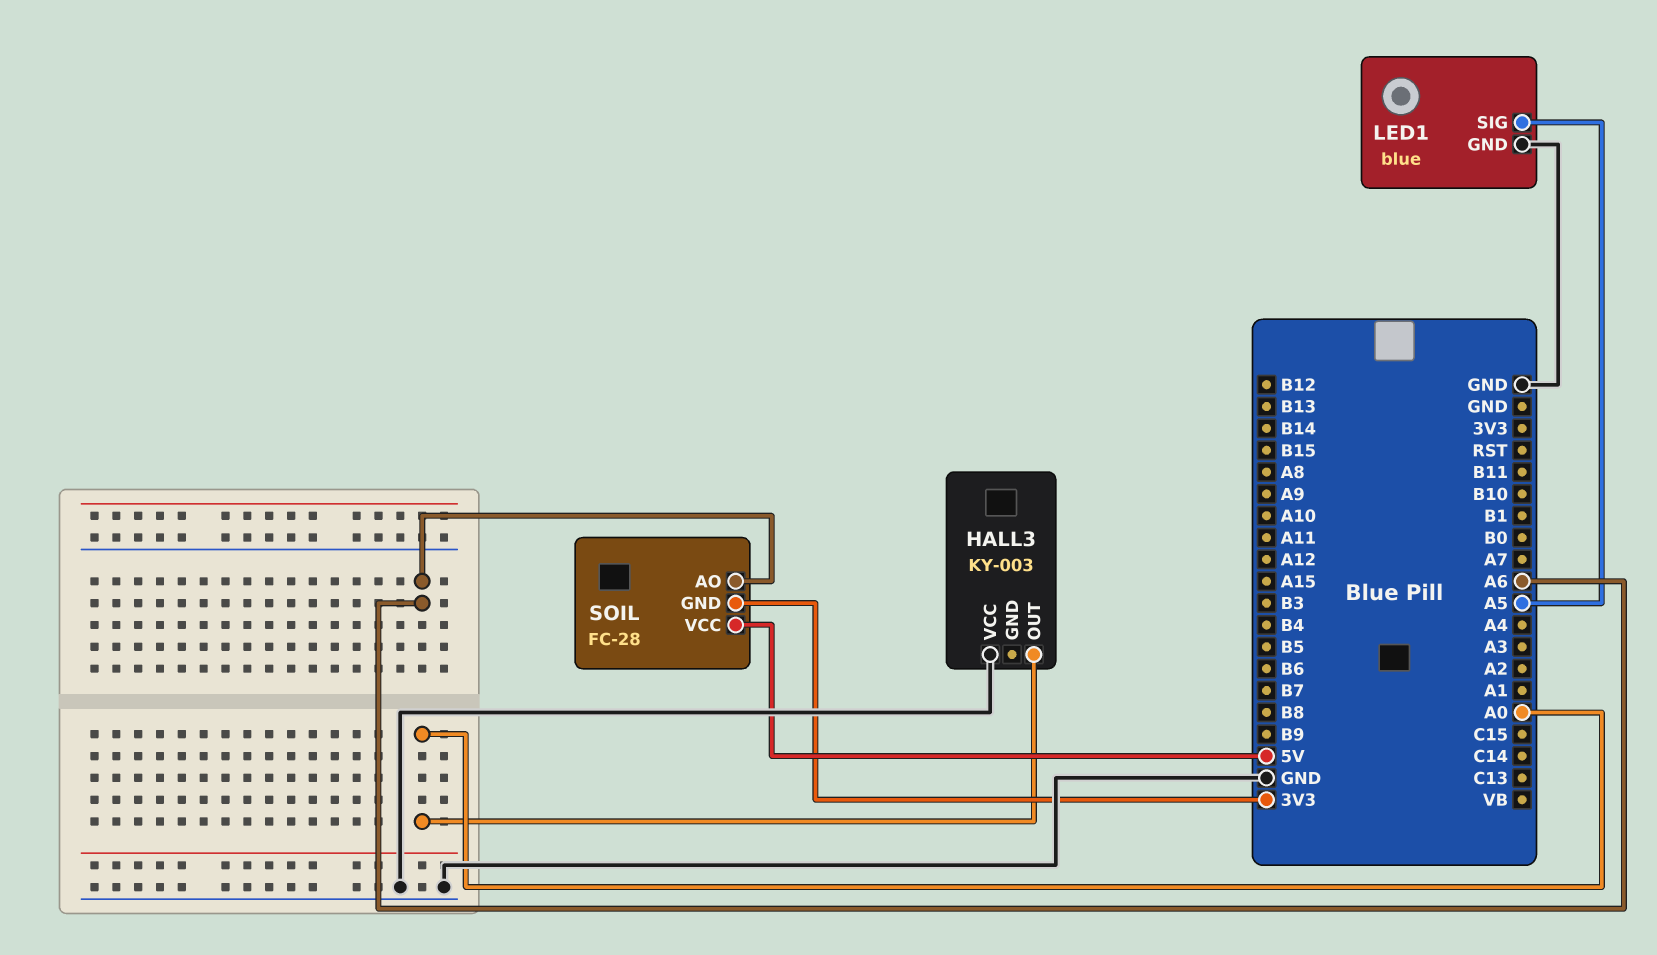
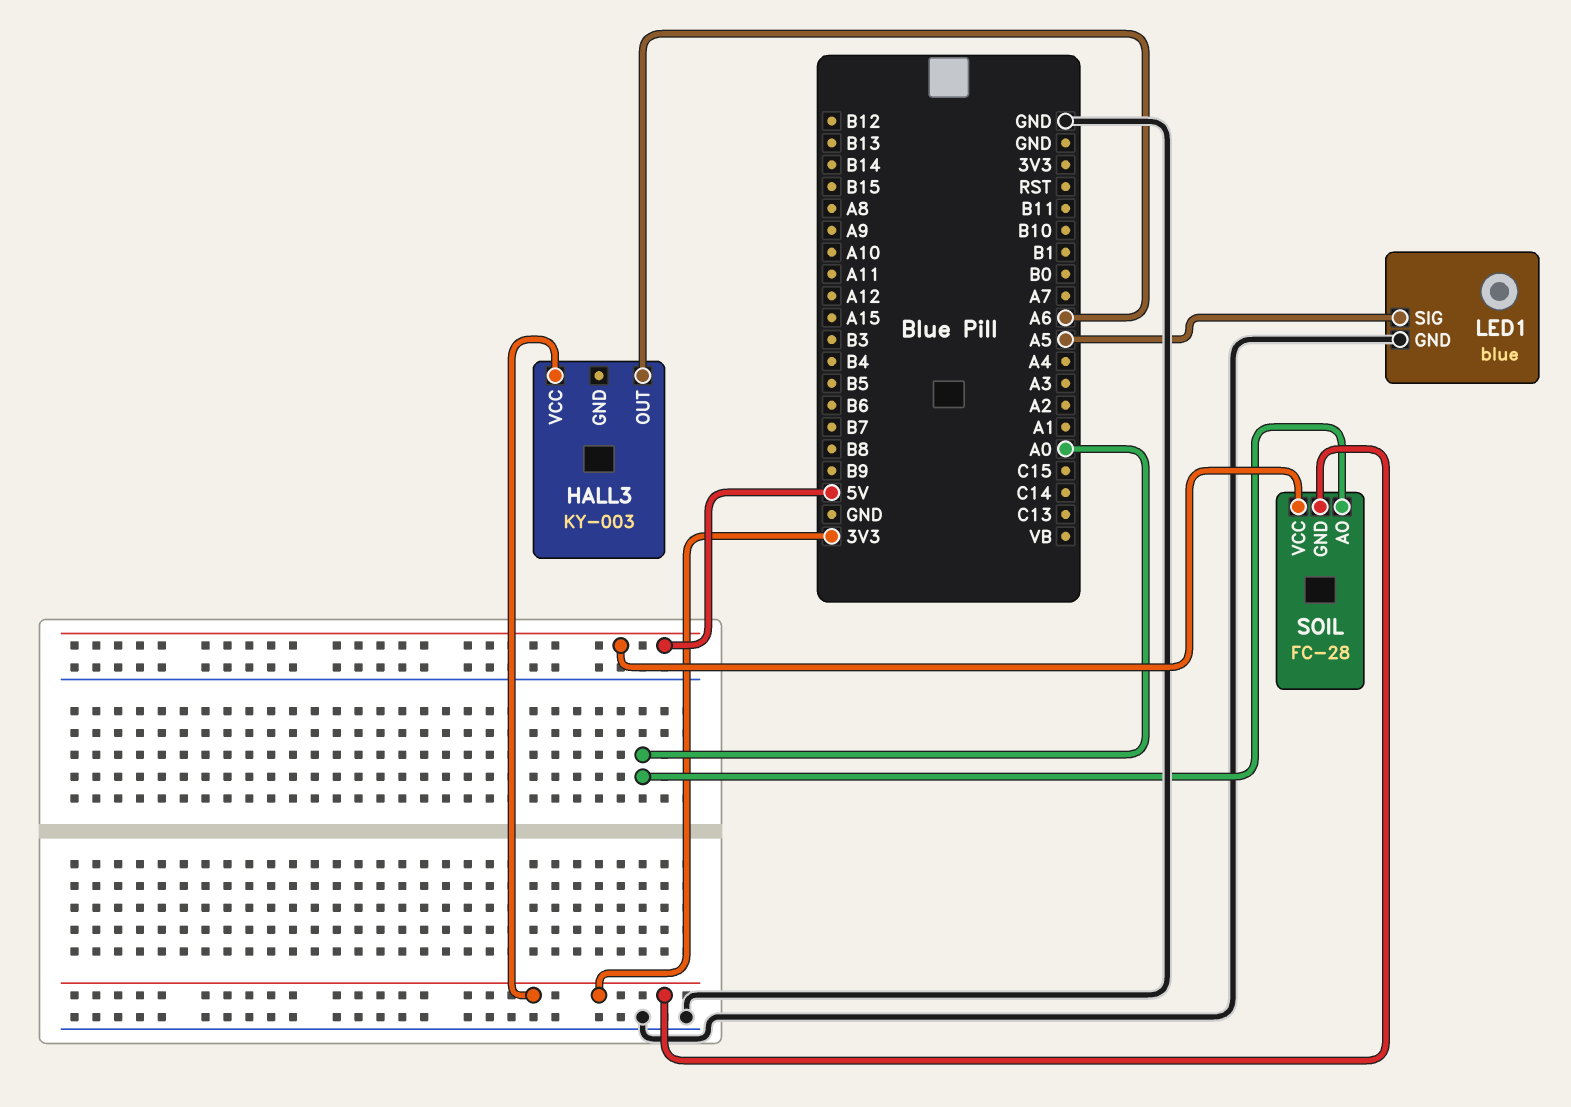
HALL3 pin OUT: A0 -> A6
HALL3 pin VCC: GND -> 3V3
SOIL pin AO: A6 -> A0

